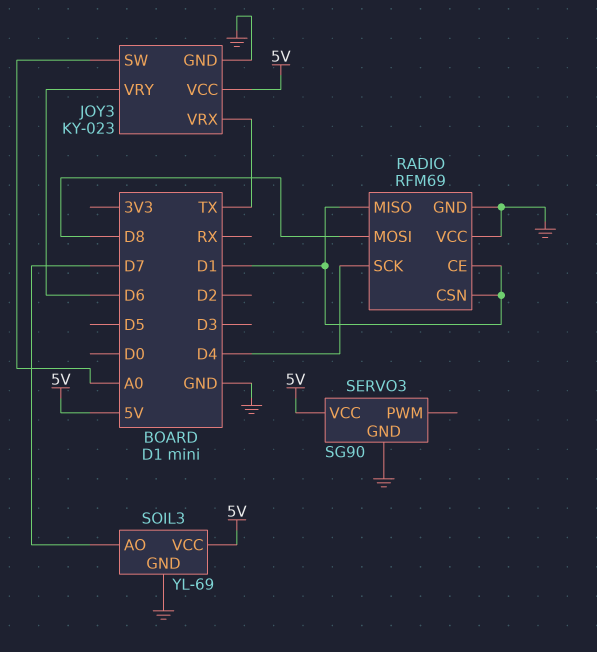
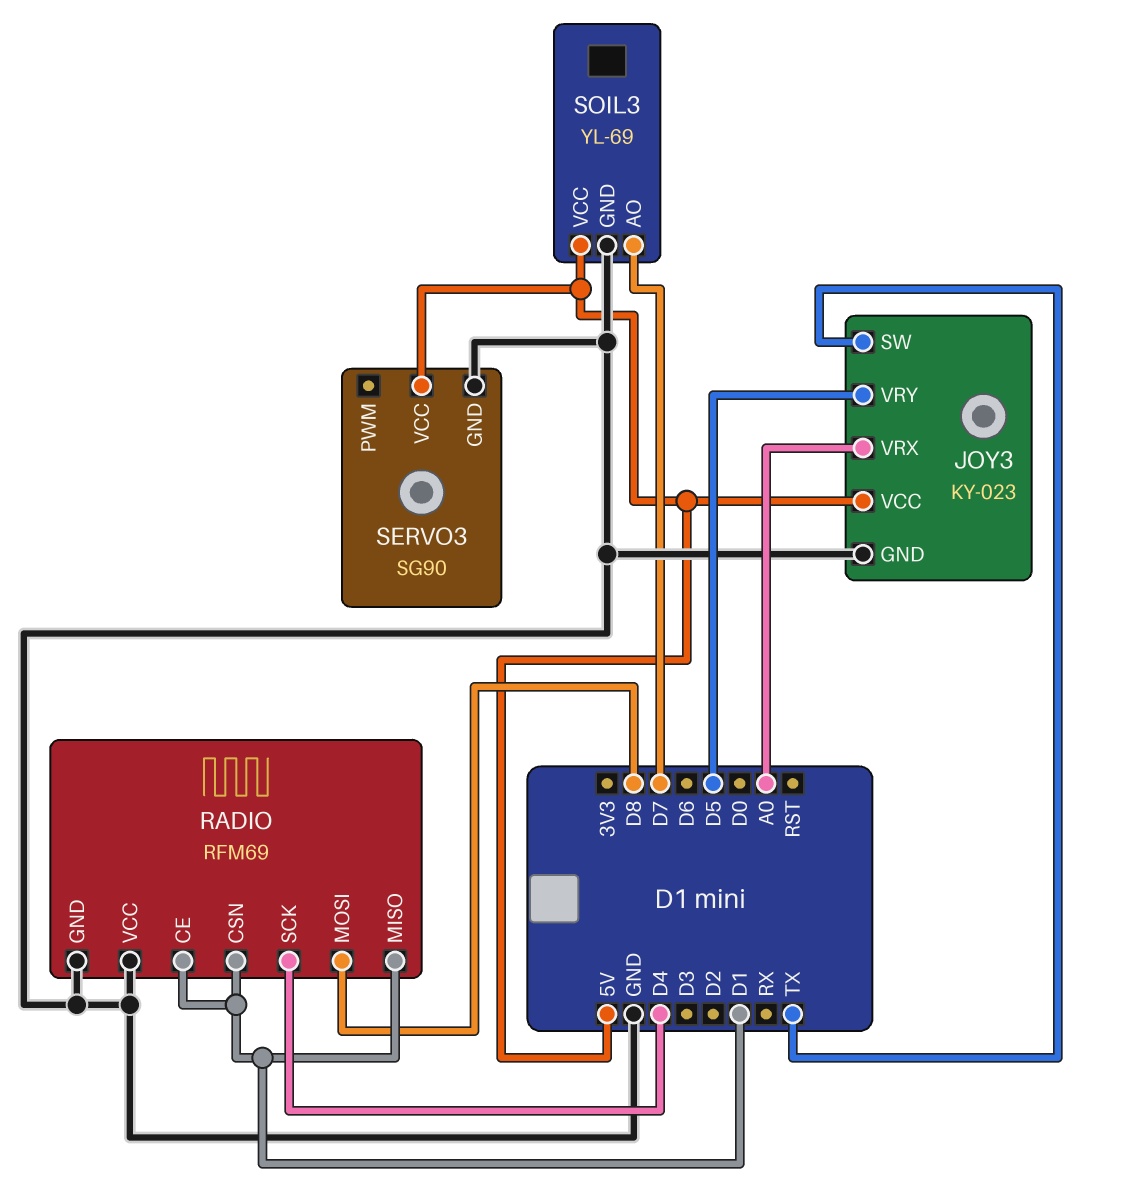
JOY3 pin SW: A0 -> TX
JOY3 pin VRX: TX -> A0
JOY3 pin VRY: D6 -> D5

